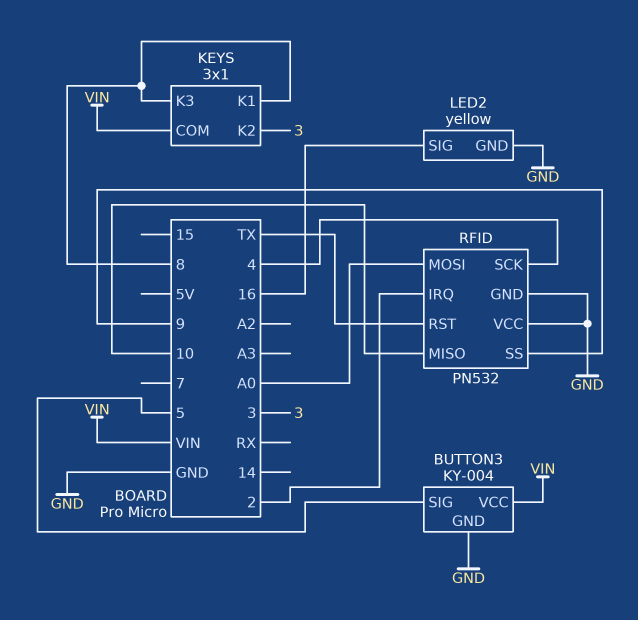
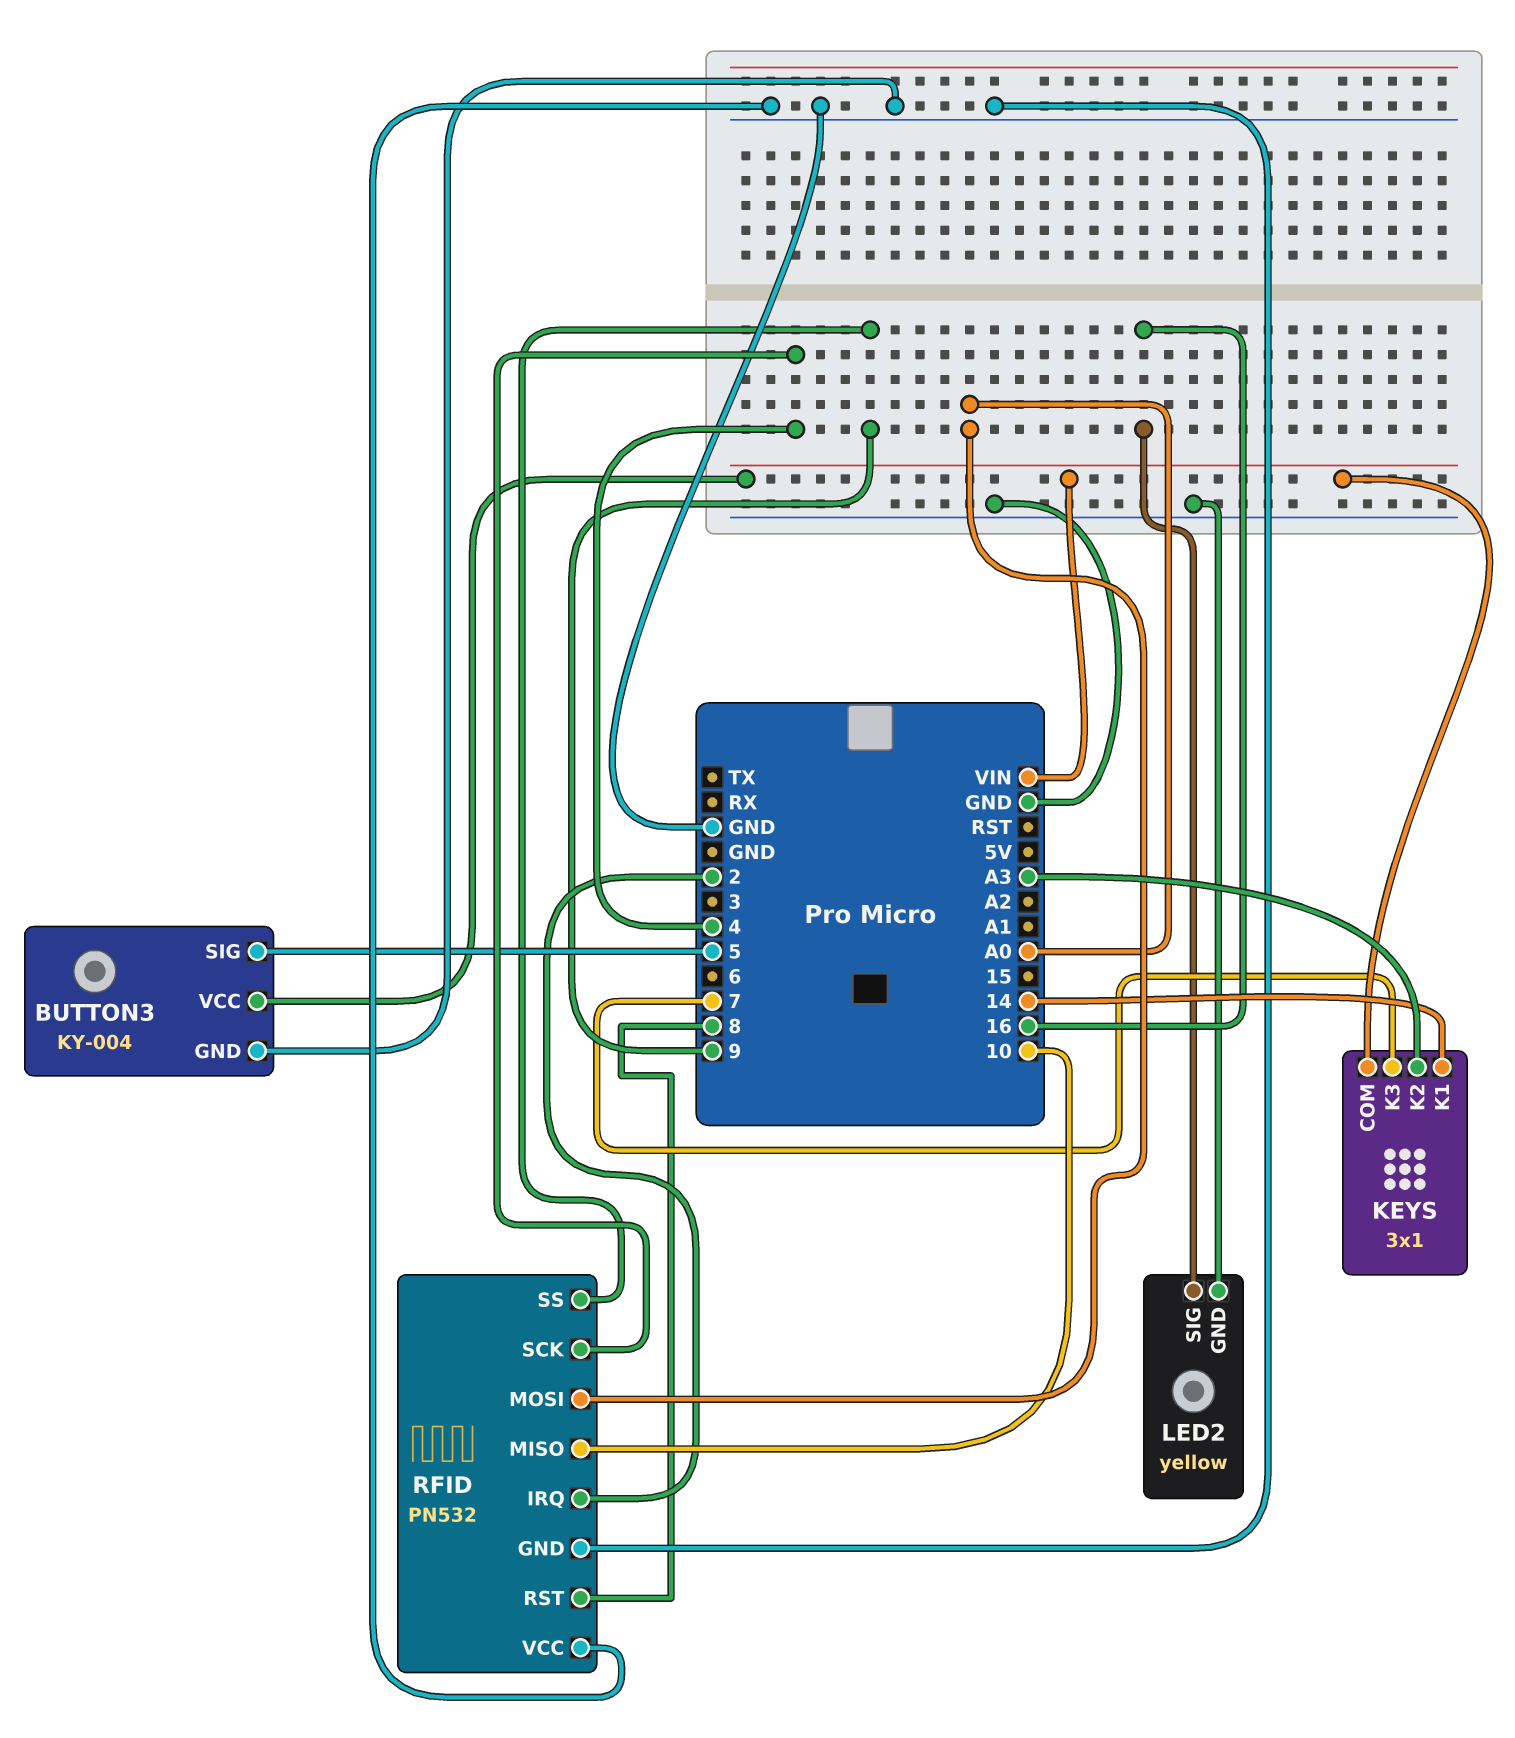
KEYS pin K1: 8 -> 14
KEYS pin K2: 3 -> A3
KEYS pin K3: 8 -> 7
RFID pin RST: TX -> 8

